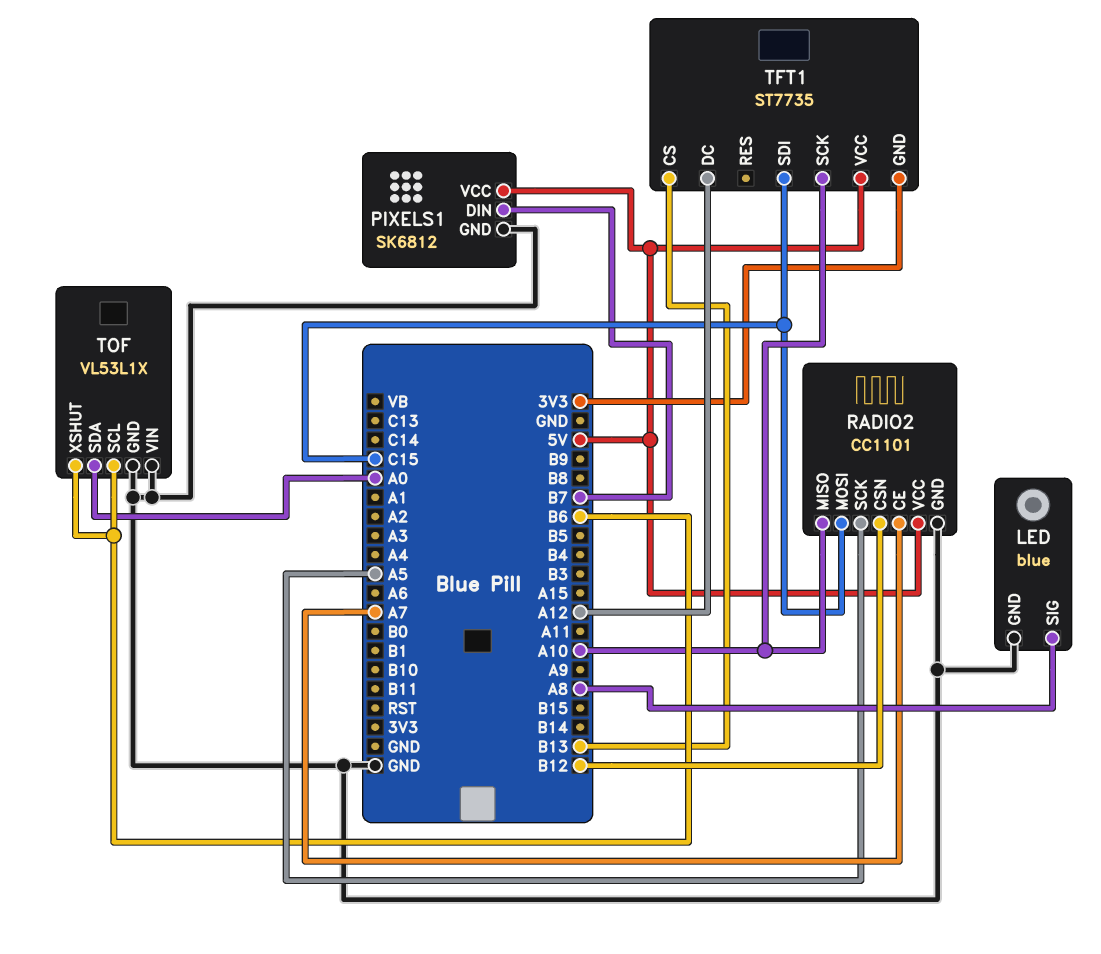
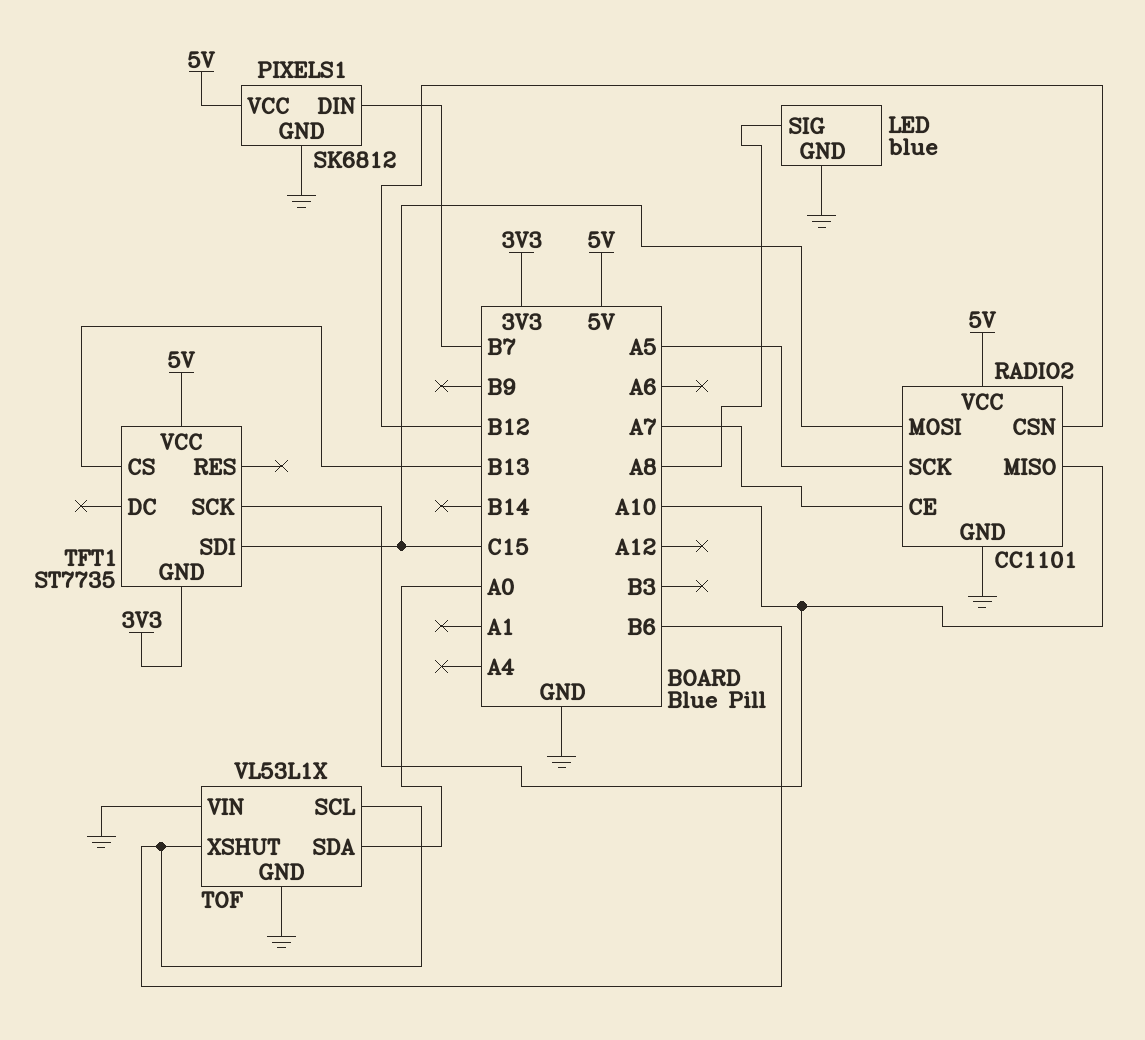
TFT1 pin DC: A12 -> none

